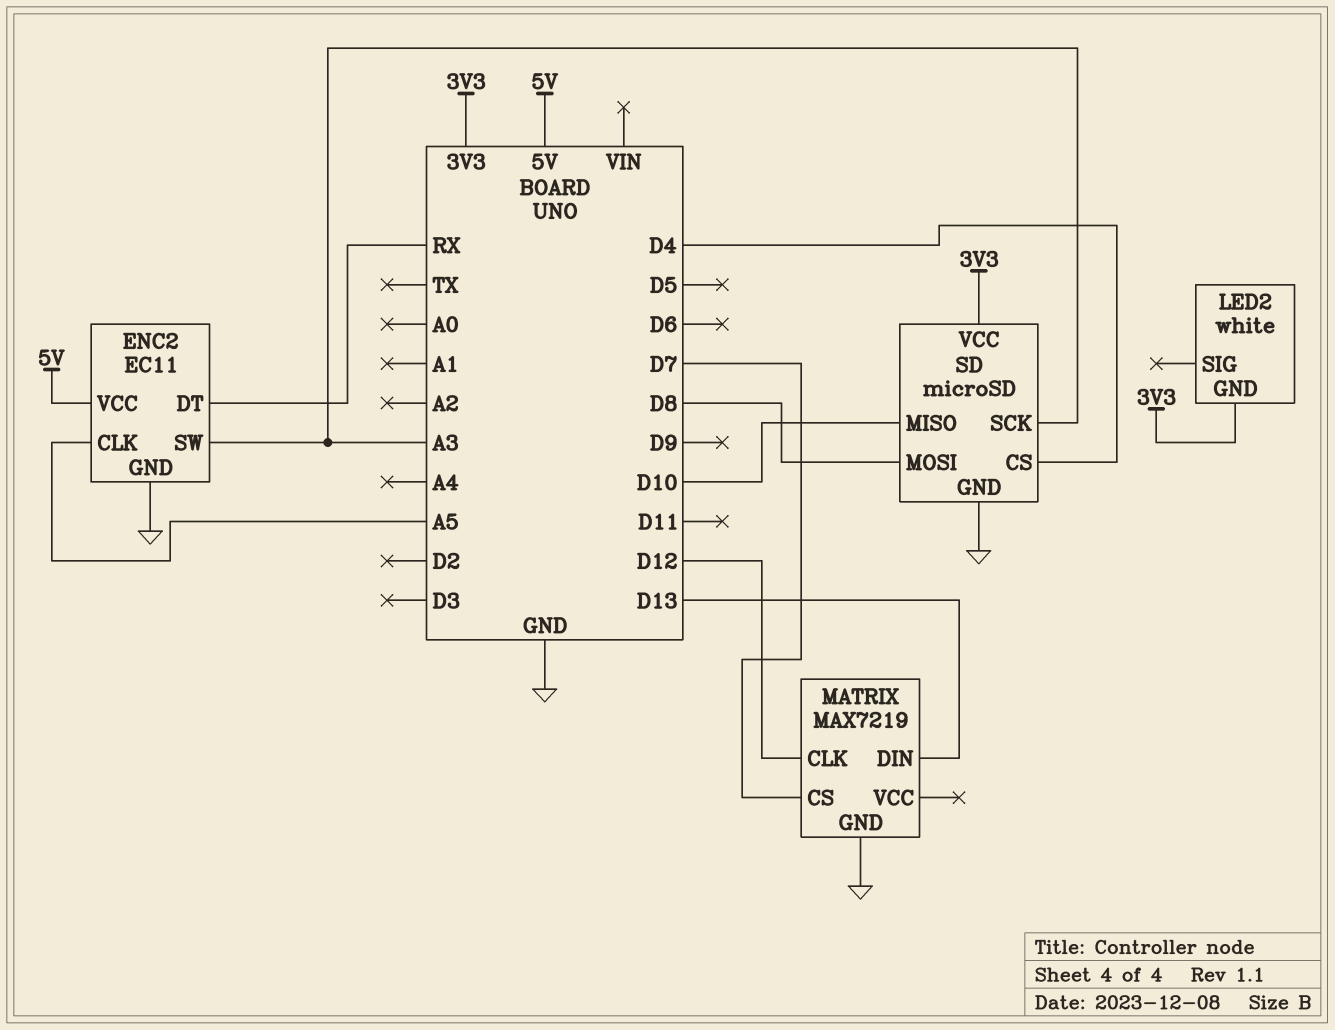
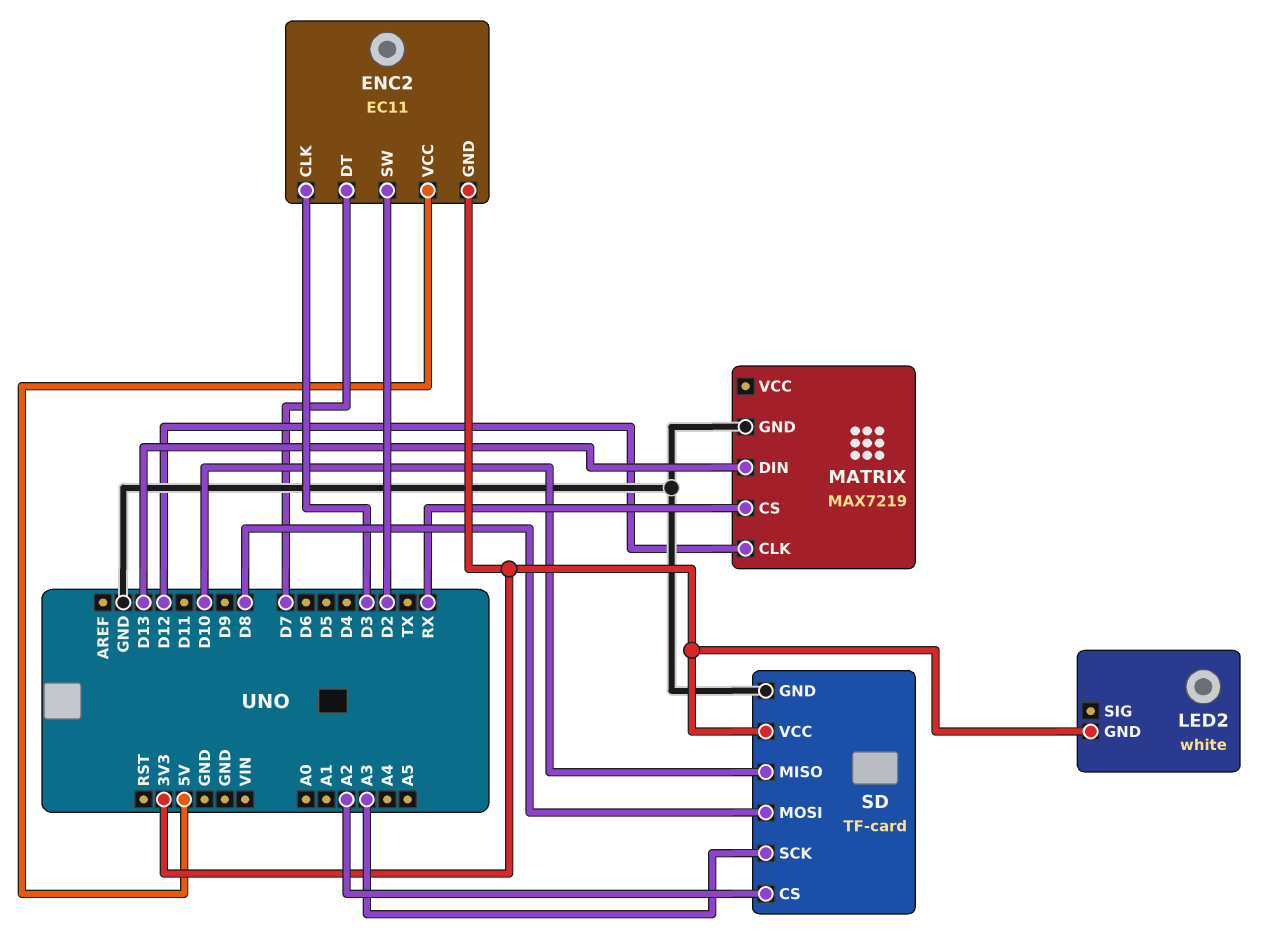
ENC2 pin CLK: A5 -> D3
ENC2 pin DT: RX -> D7
ENC2 pin GND: GND -> 3V3
ENC2 pin SW: A3 -> D2
MATRIX pin CS: D7 -> RX
SD: microSD -> TF-card
SD pin CS: D4 -> A2

